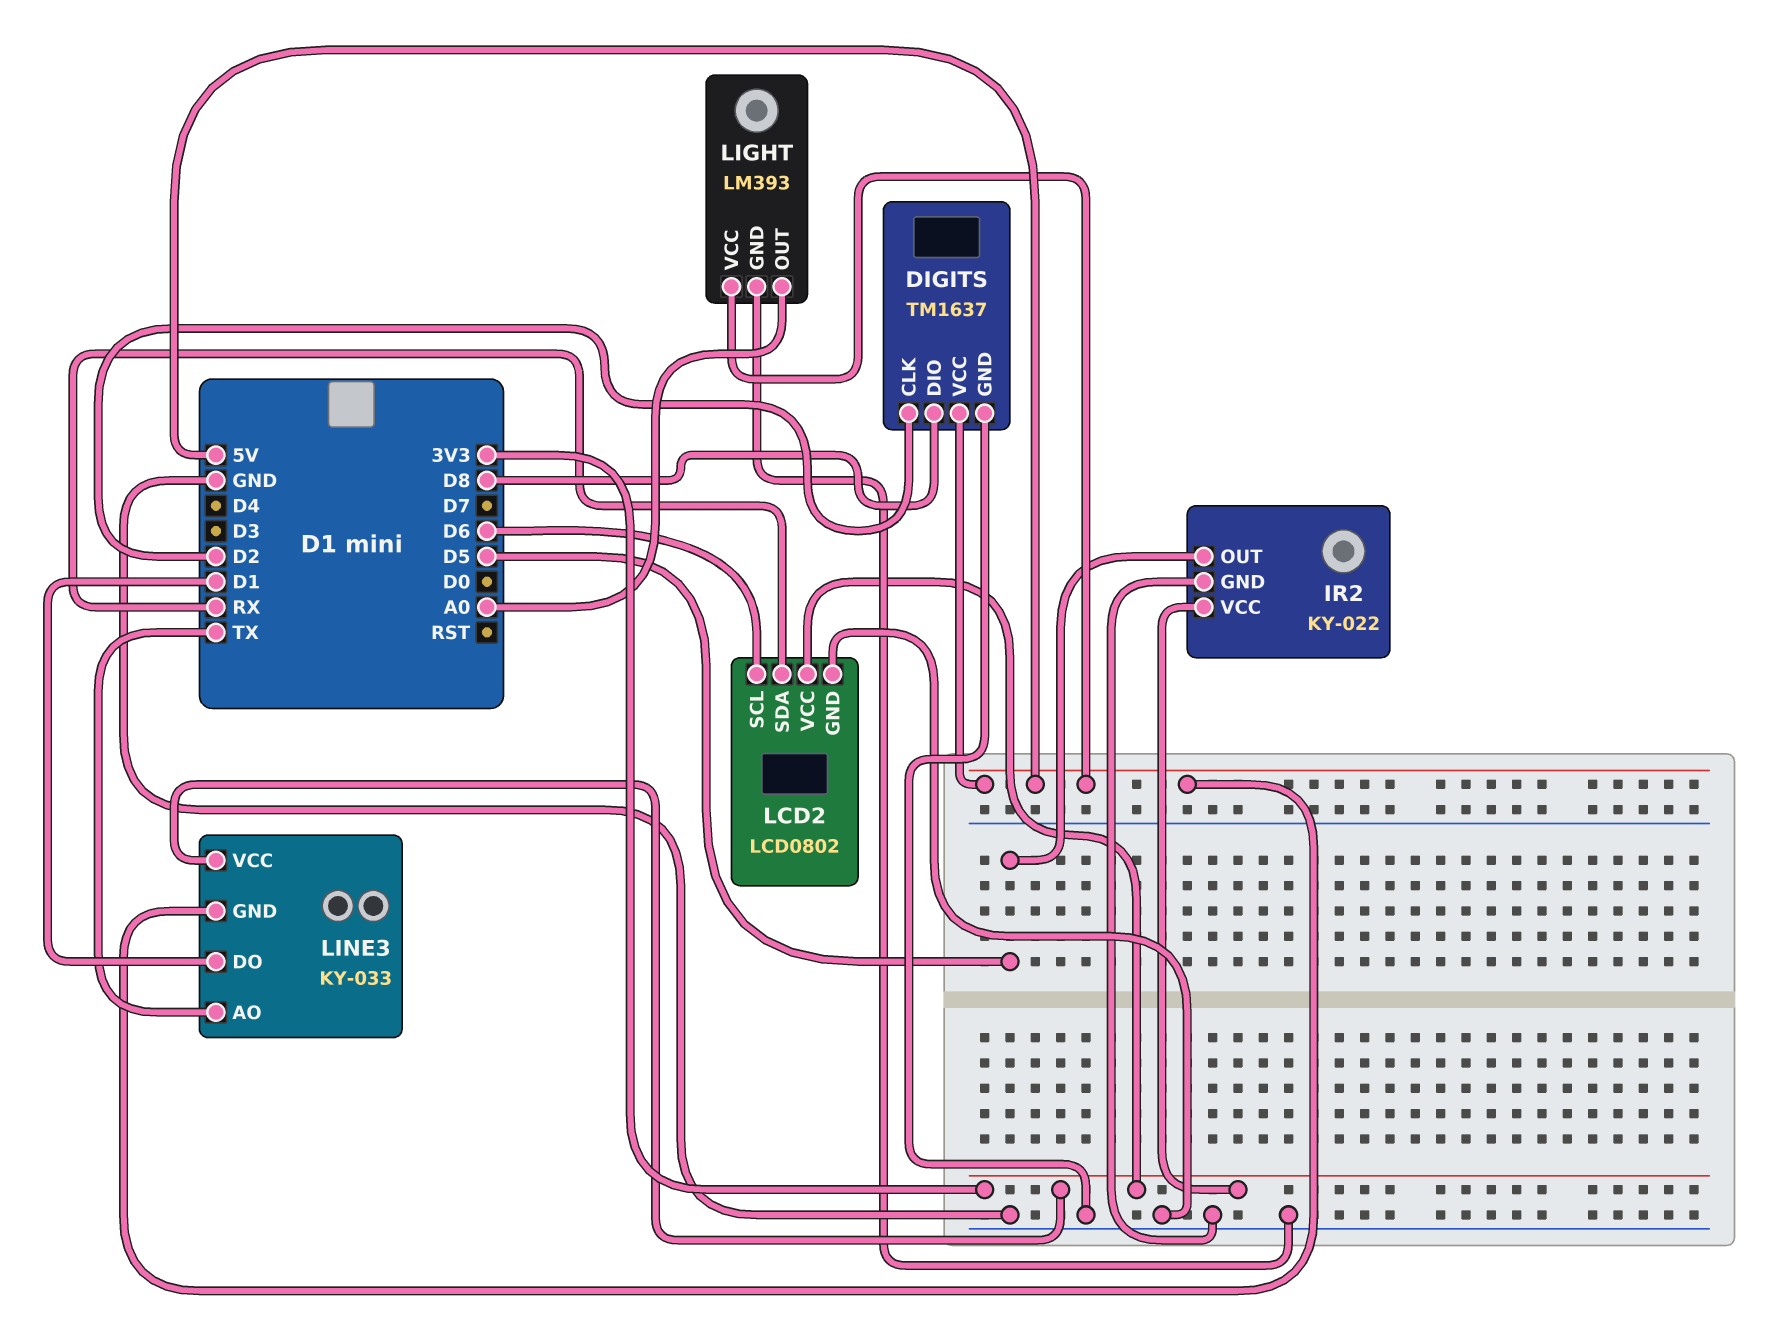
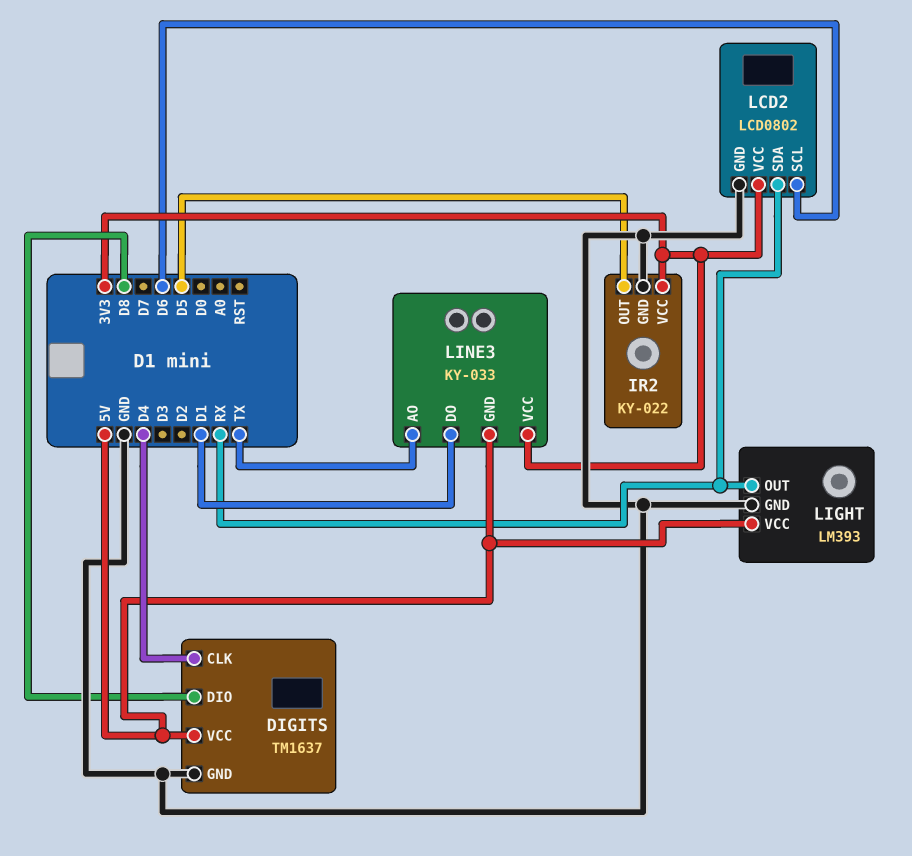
DIGITS pin CLK: D2 -> D4
LIGHT pin OUT: A0 -> RX

